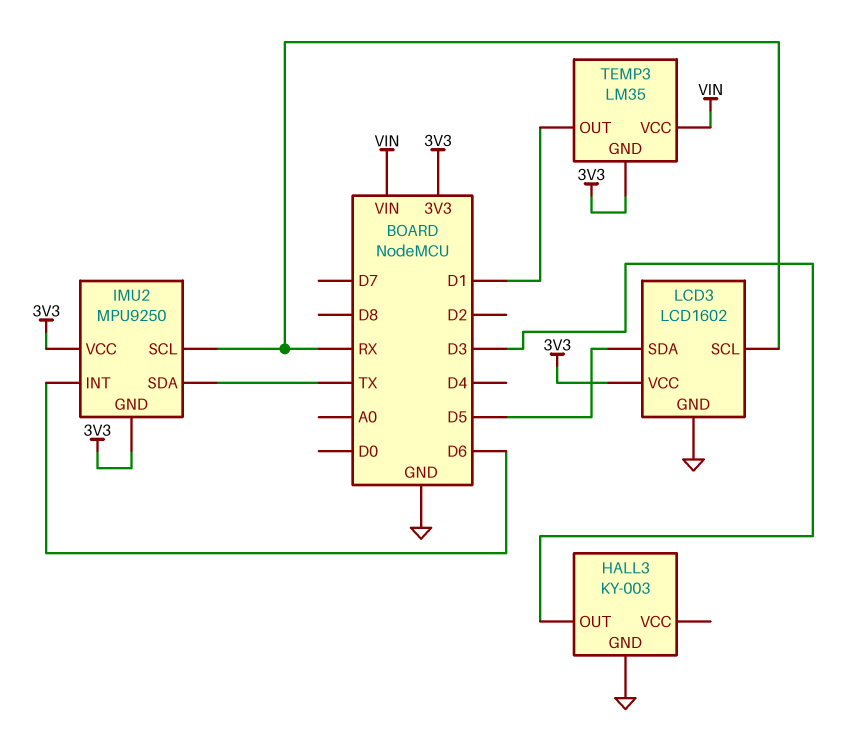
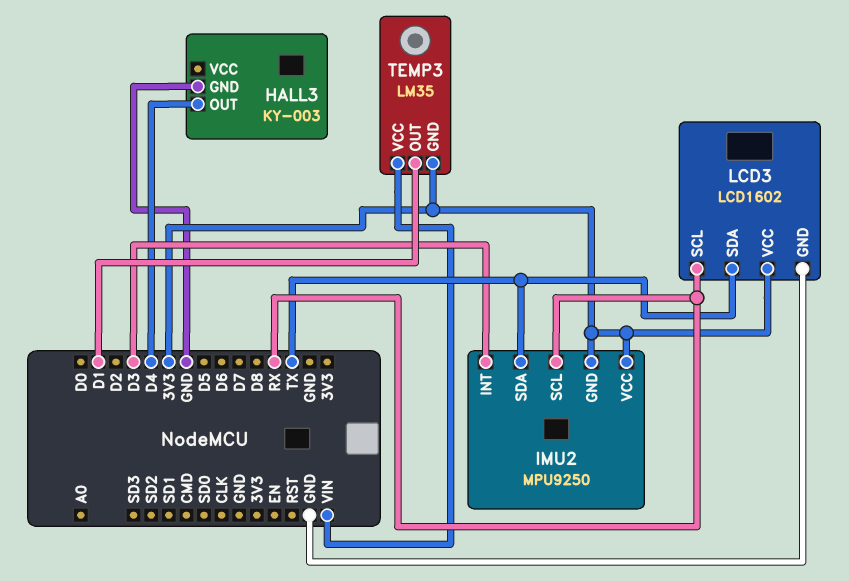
HALL3 pin OUT: D3 -> D4
IMU2 pin INT: D6 -> D3
LCD3 pin SDA: D5 -> TX

